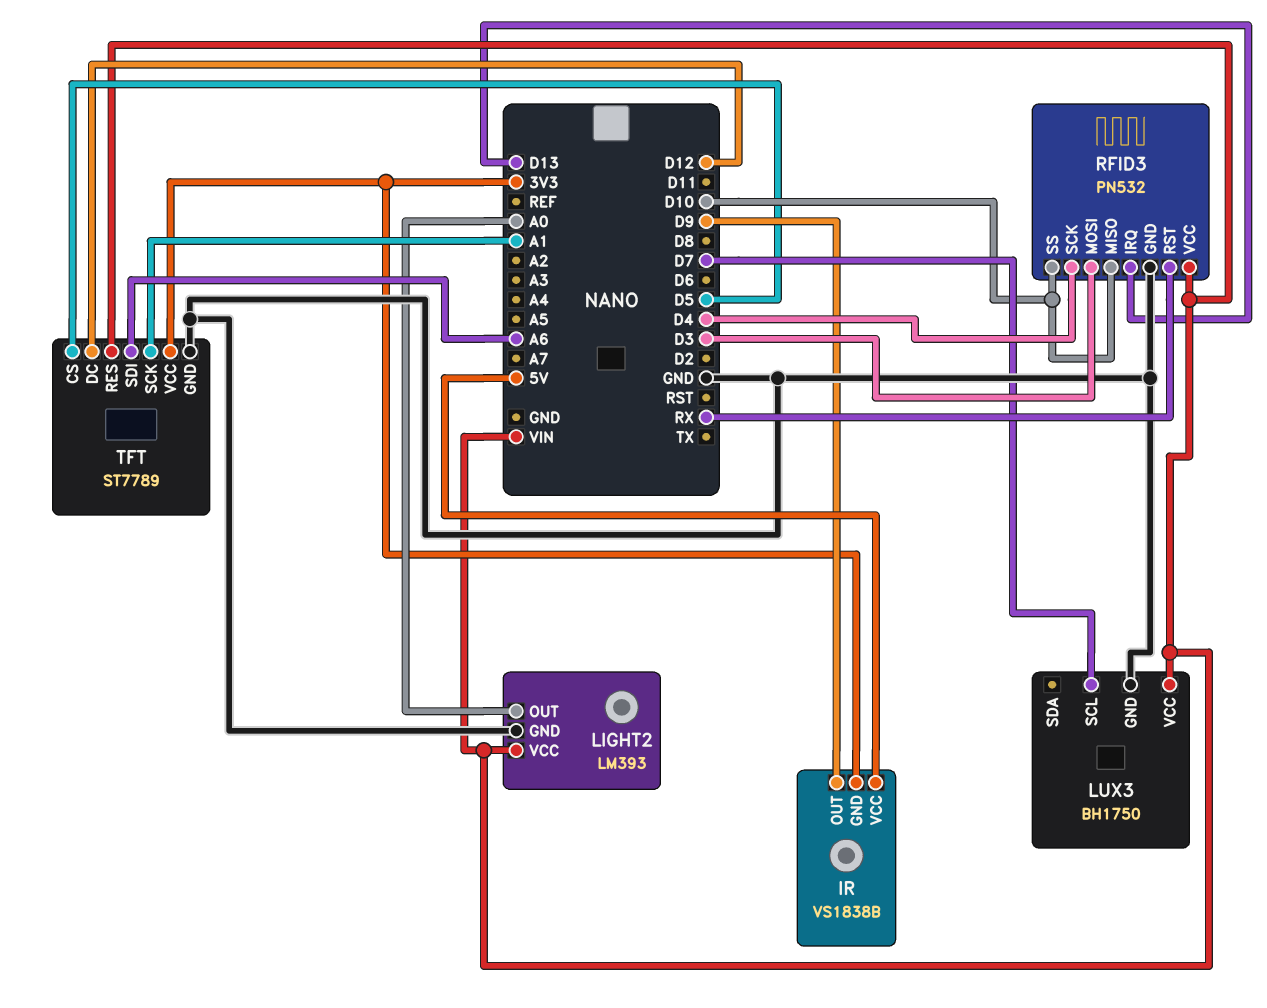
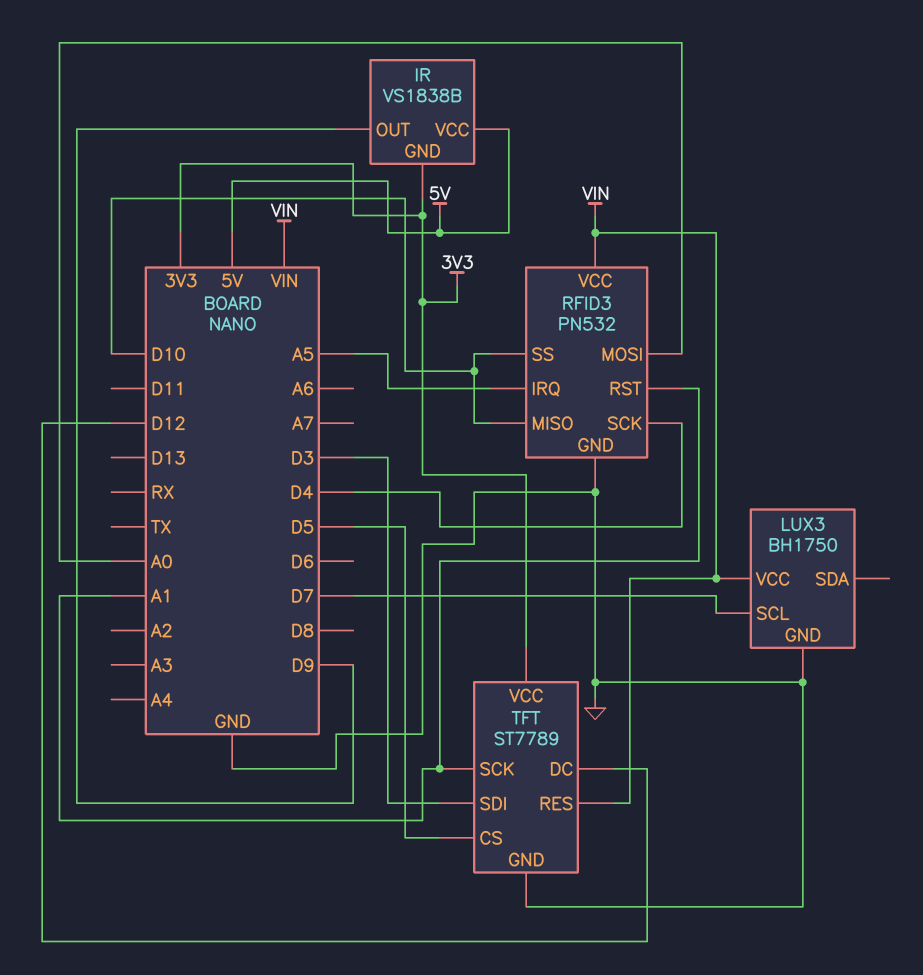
LIGHT2: LM393 -> none
LIGHT2 pin GND: GND -> none
LIGHT2 pin OUT: A0 -> none
LIGHT2 pin VCC: VIN -> none
RFID3 pin IRQ: D13 -> A5
RFID3 pin MOSI: D3 -> A0
RFID3 pin RST: RX -> A1
TFT pin SDI: A6 -> D3

